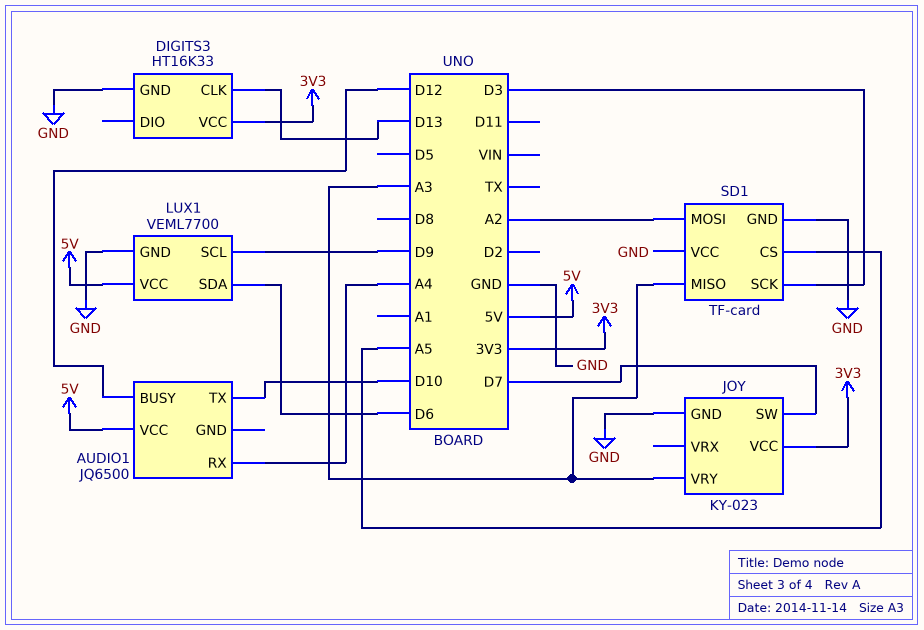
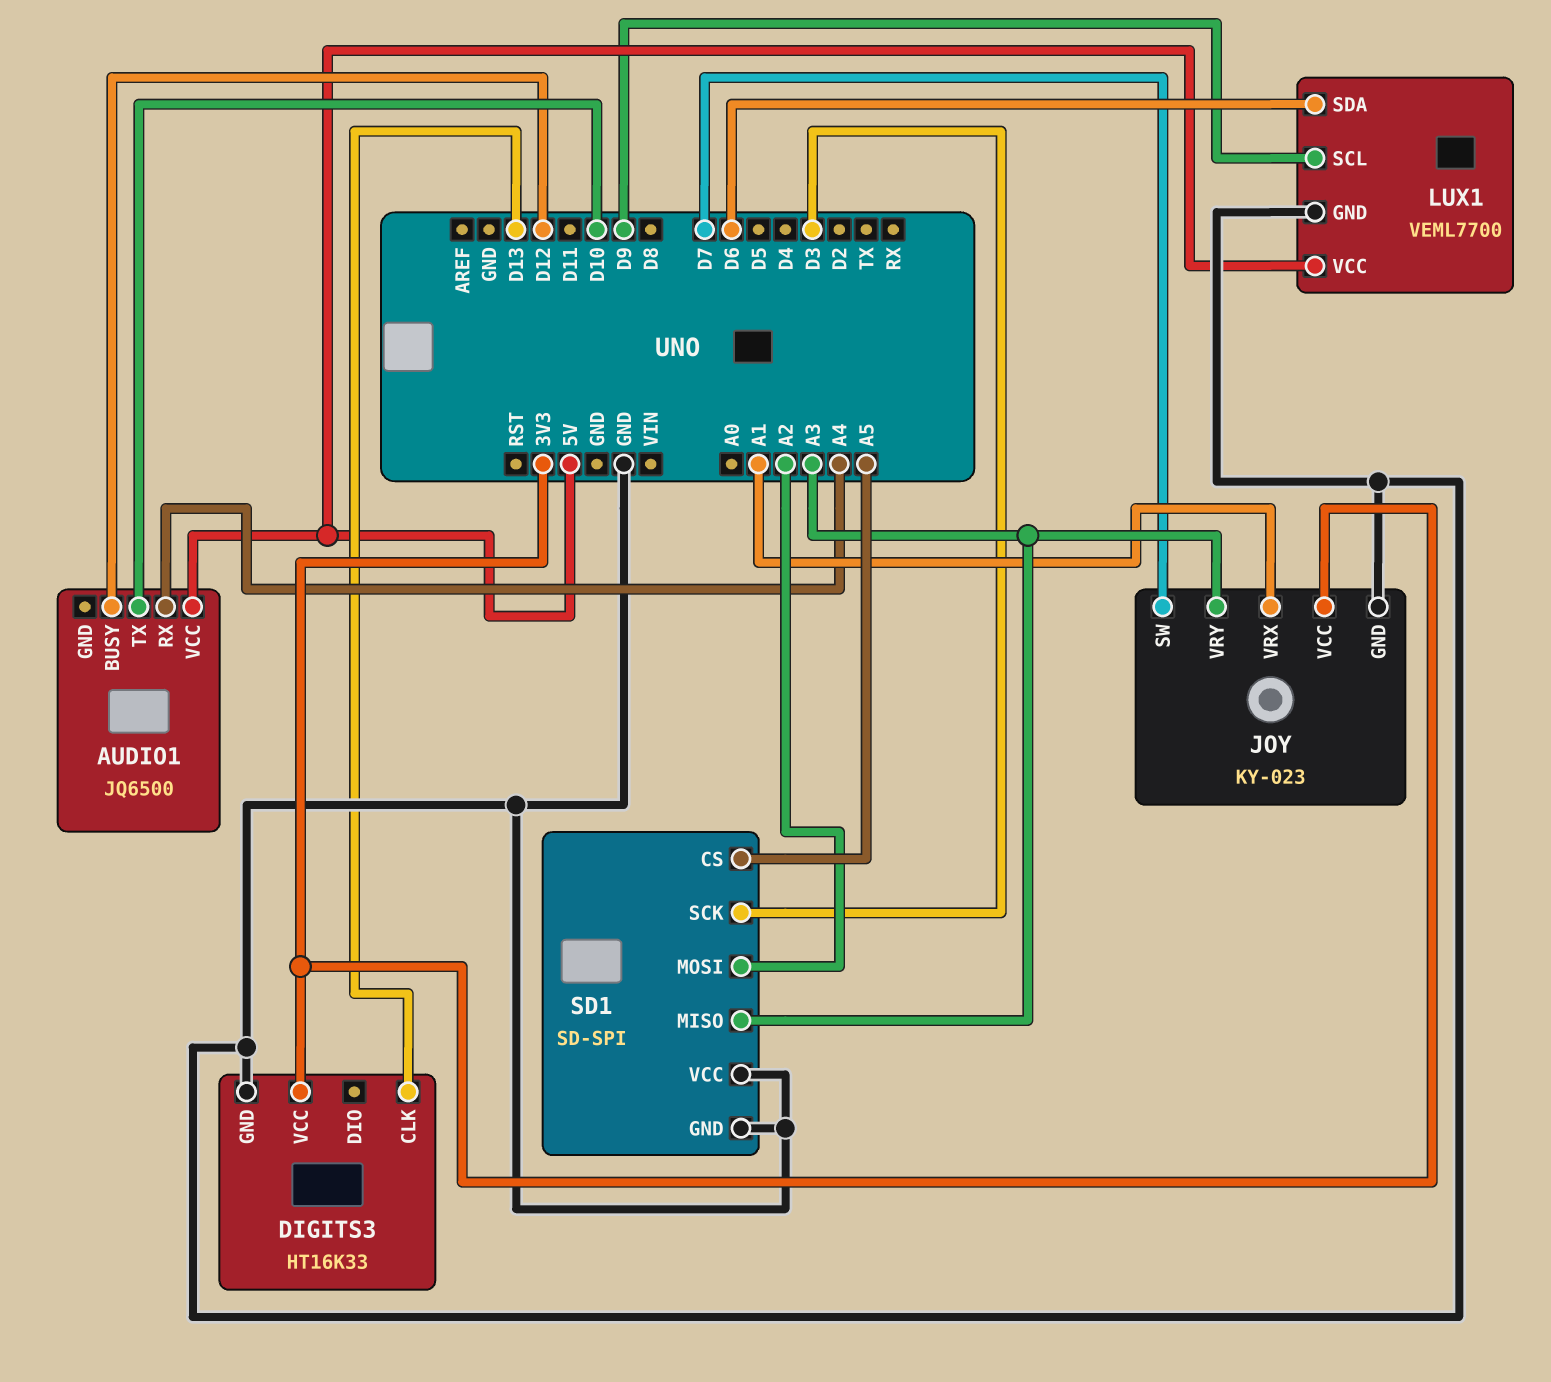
JOY pin VRX: none -> A1
SD1: TF-card -> SD-SPI

